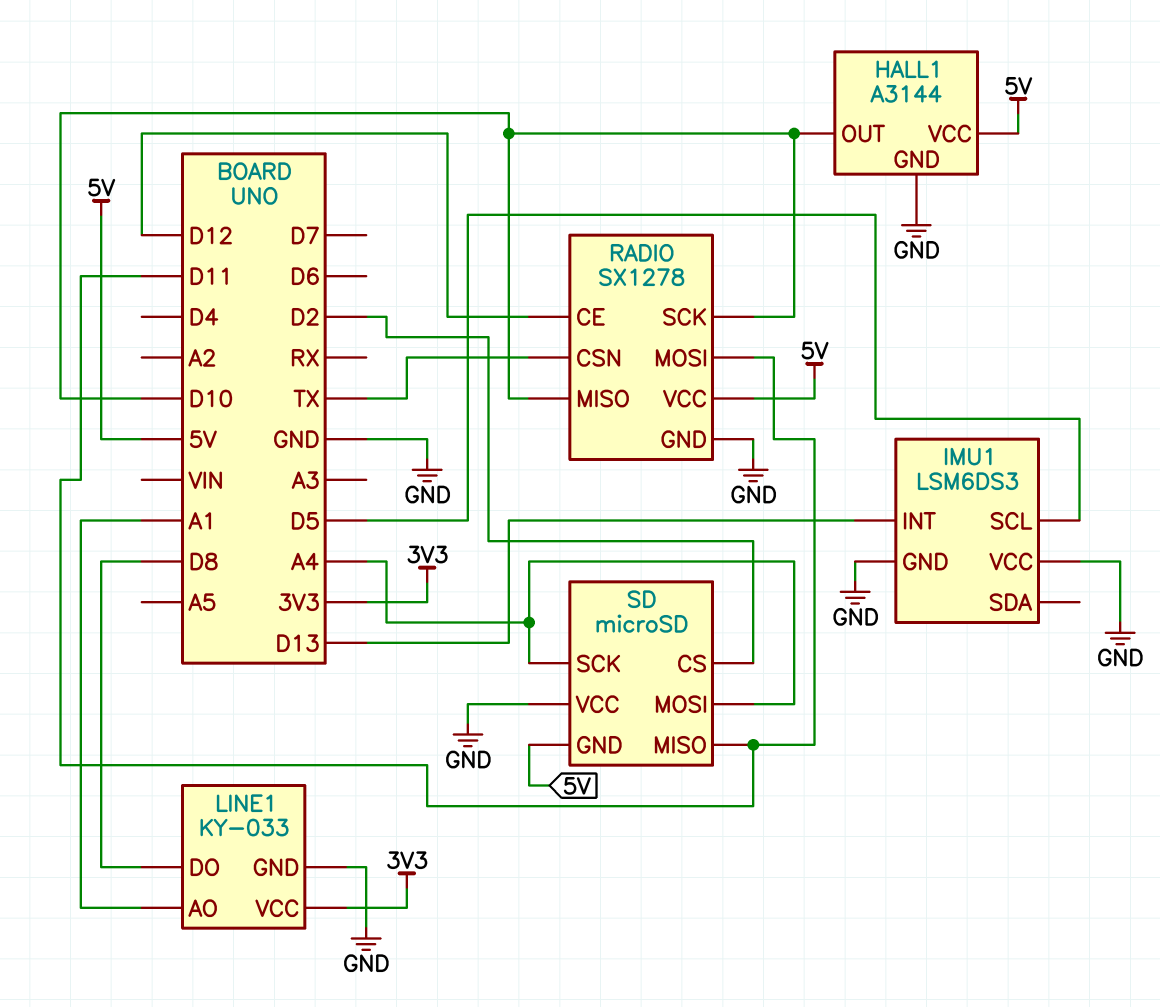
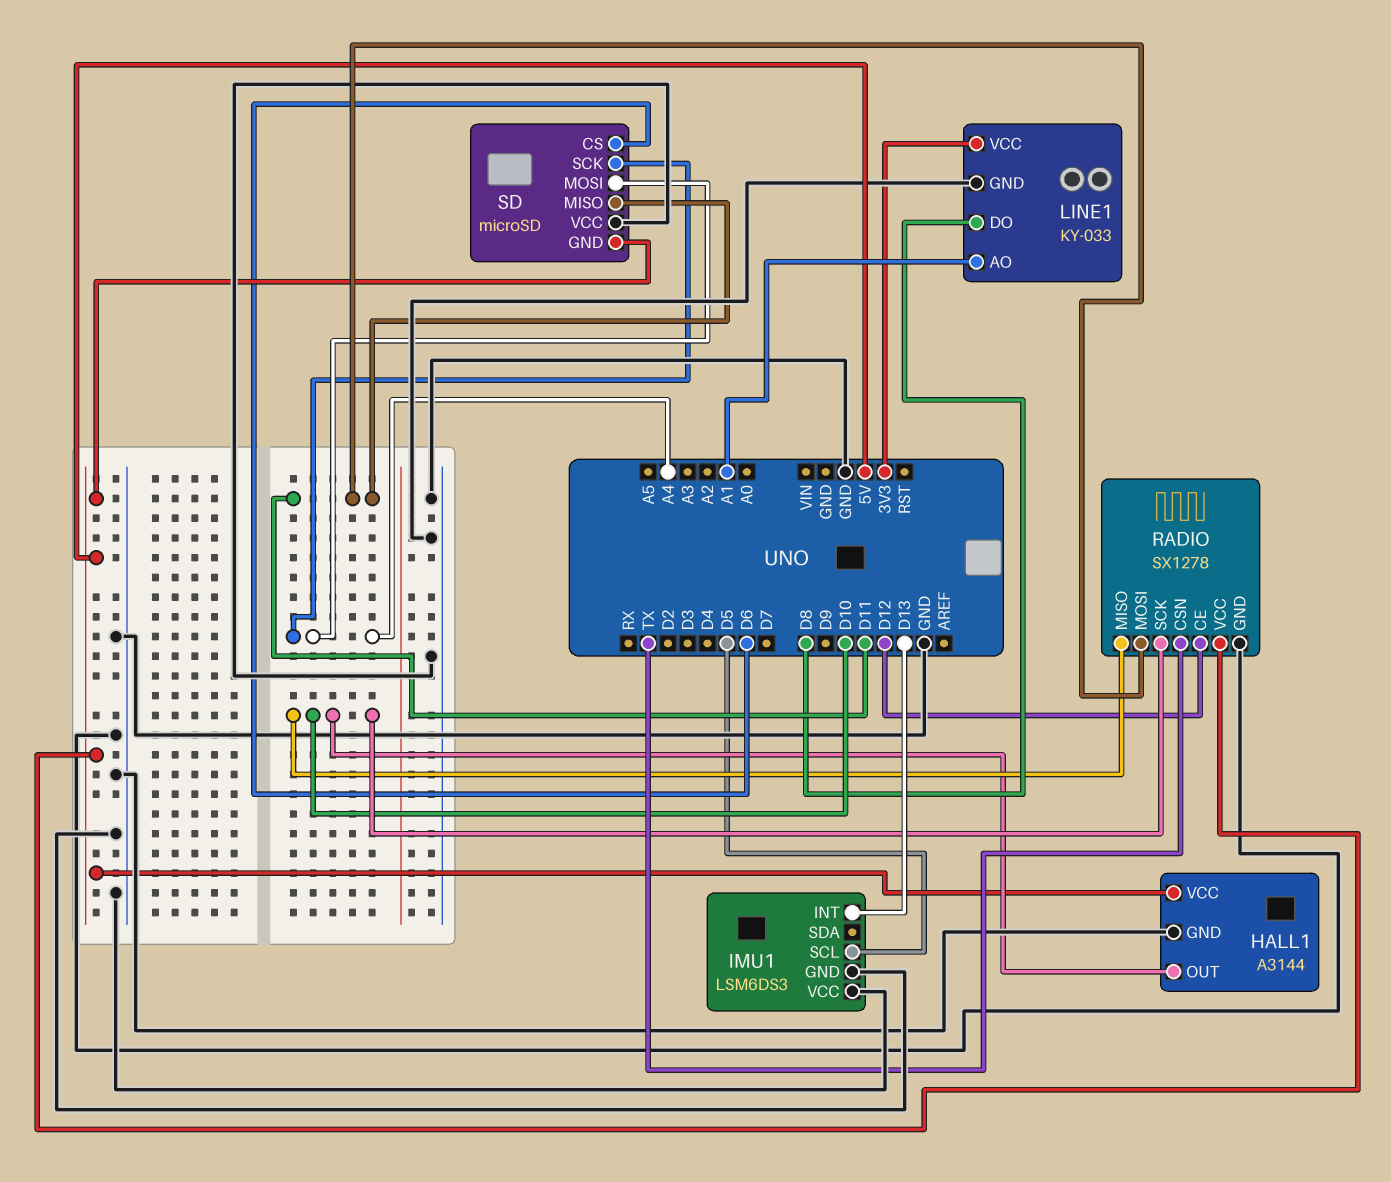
SD pin CS: D2 -> D6

